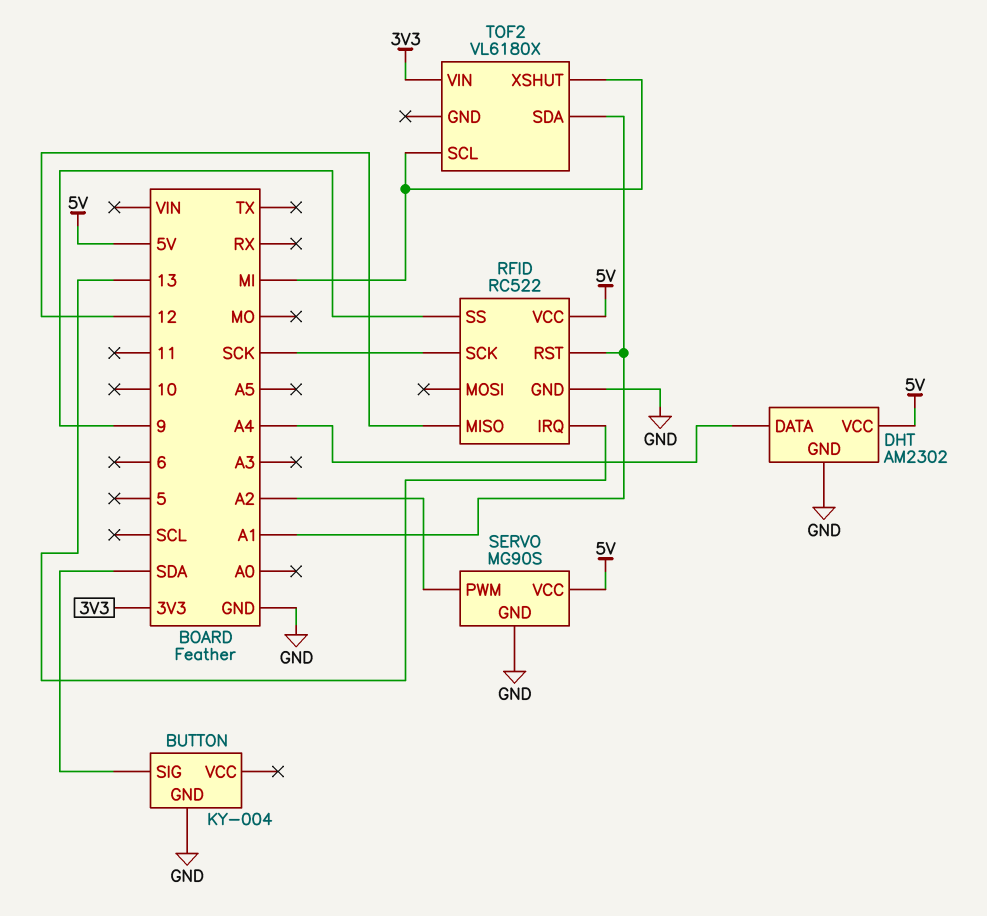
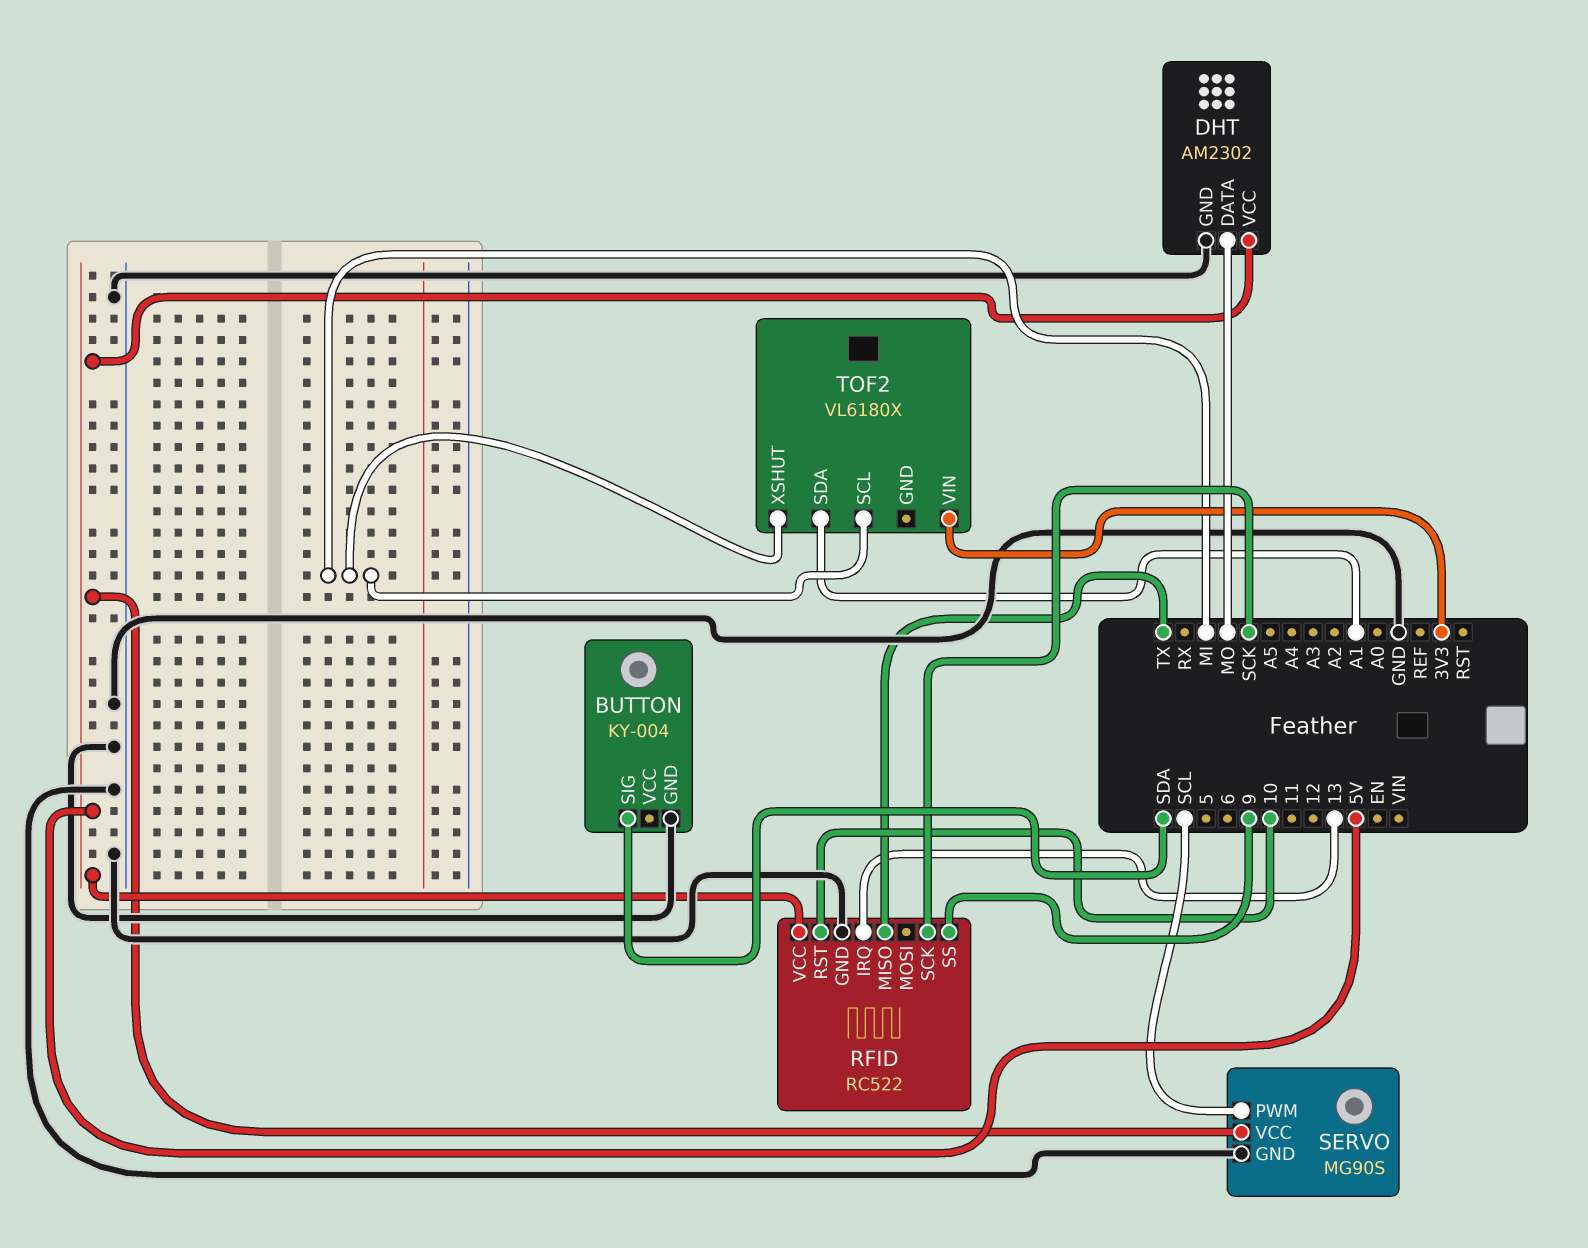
DHT pin DATA: A4 -> MO
RFID pin MISO: 12 -> TX
RFID pin RST: A1 -> 10
SERVO pin PWM: A2 -> SCL

